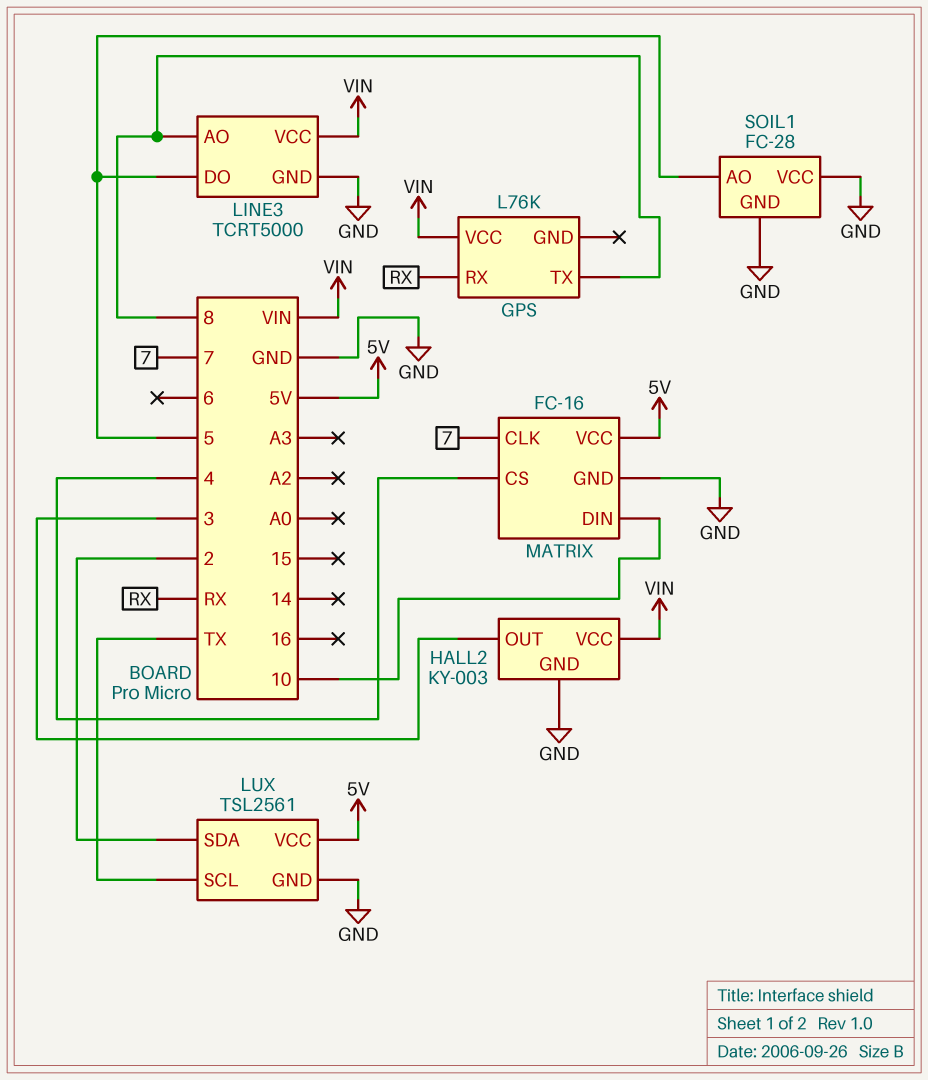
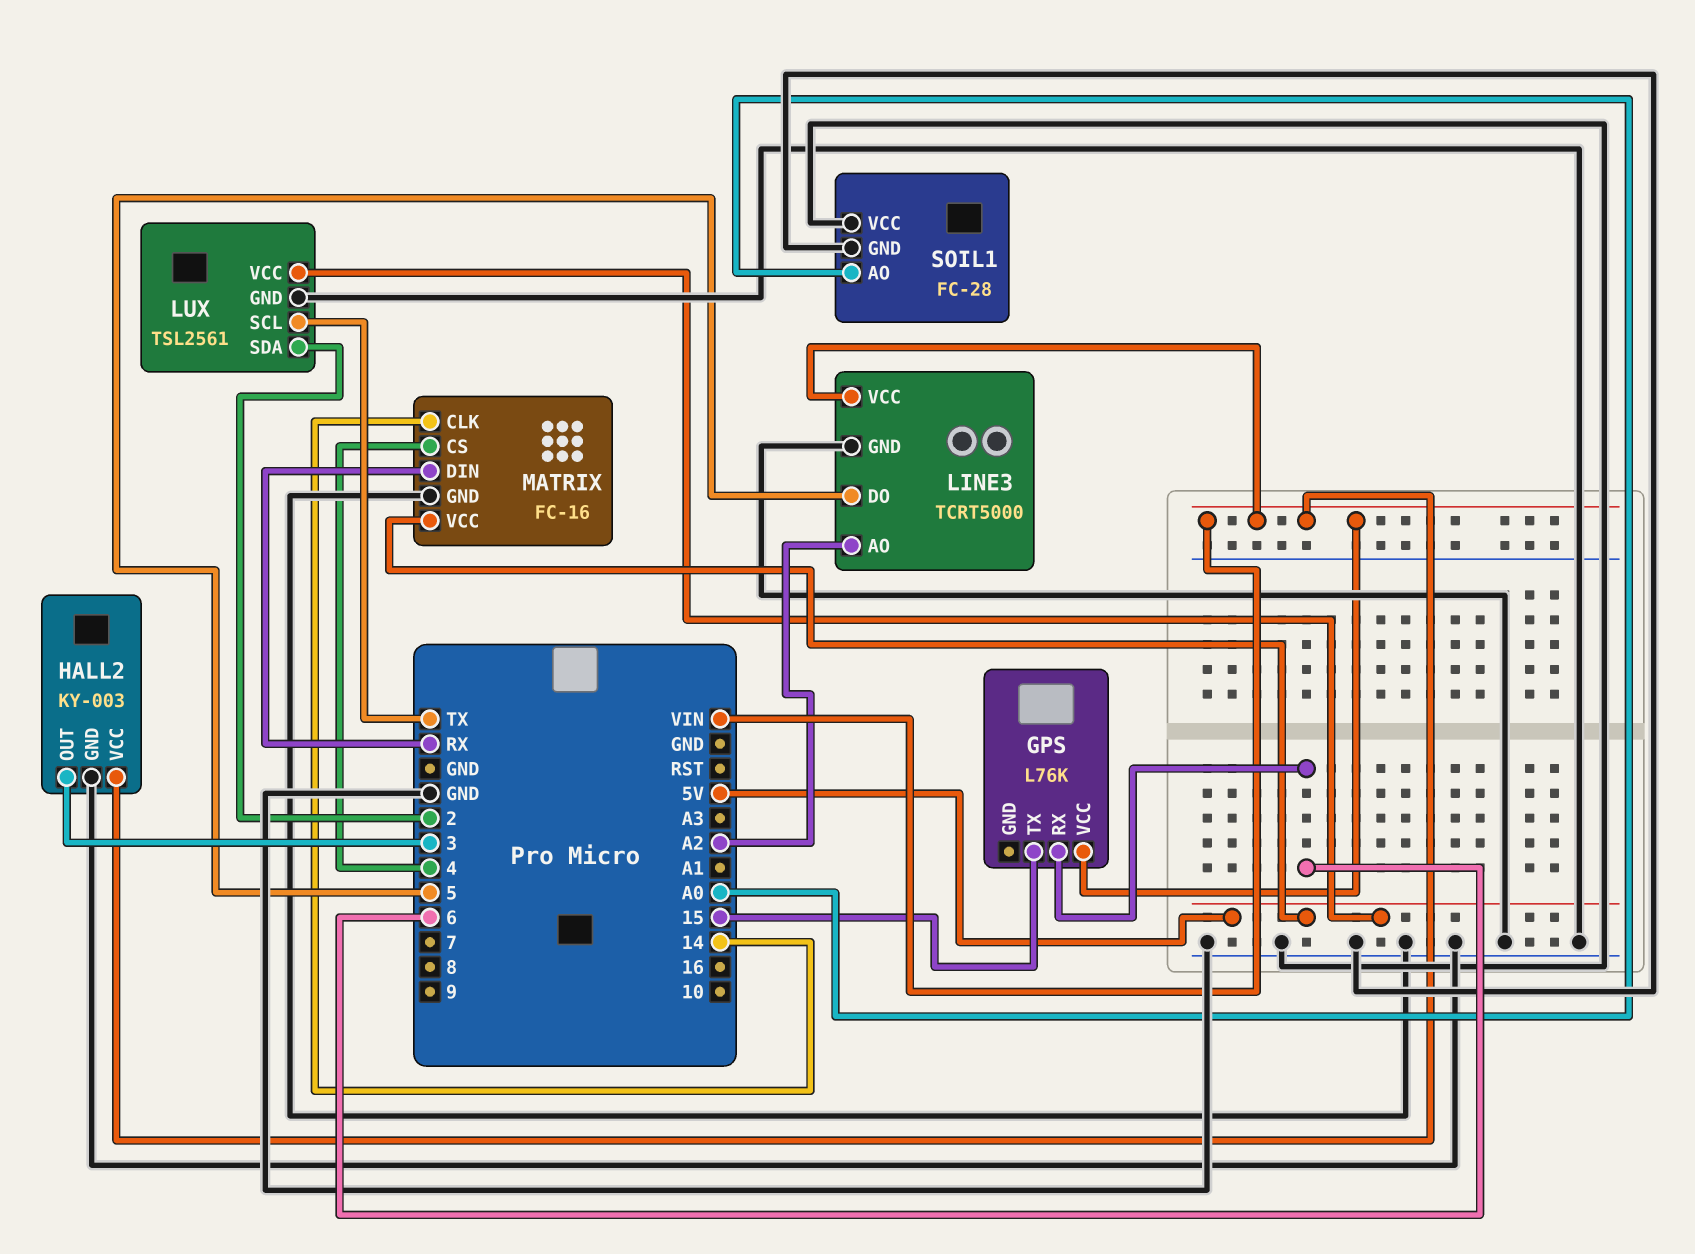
GPS pin RX: RX -> 6
GPS pin TX: 8 -> 15
LINE3 pin AO: 8 -> A2
MATRIX pin CLK: 7 -> 14
MATRIX pin DIN: 10 -> RX
SOIL1 pin AO: 5 -> A0

